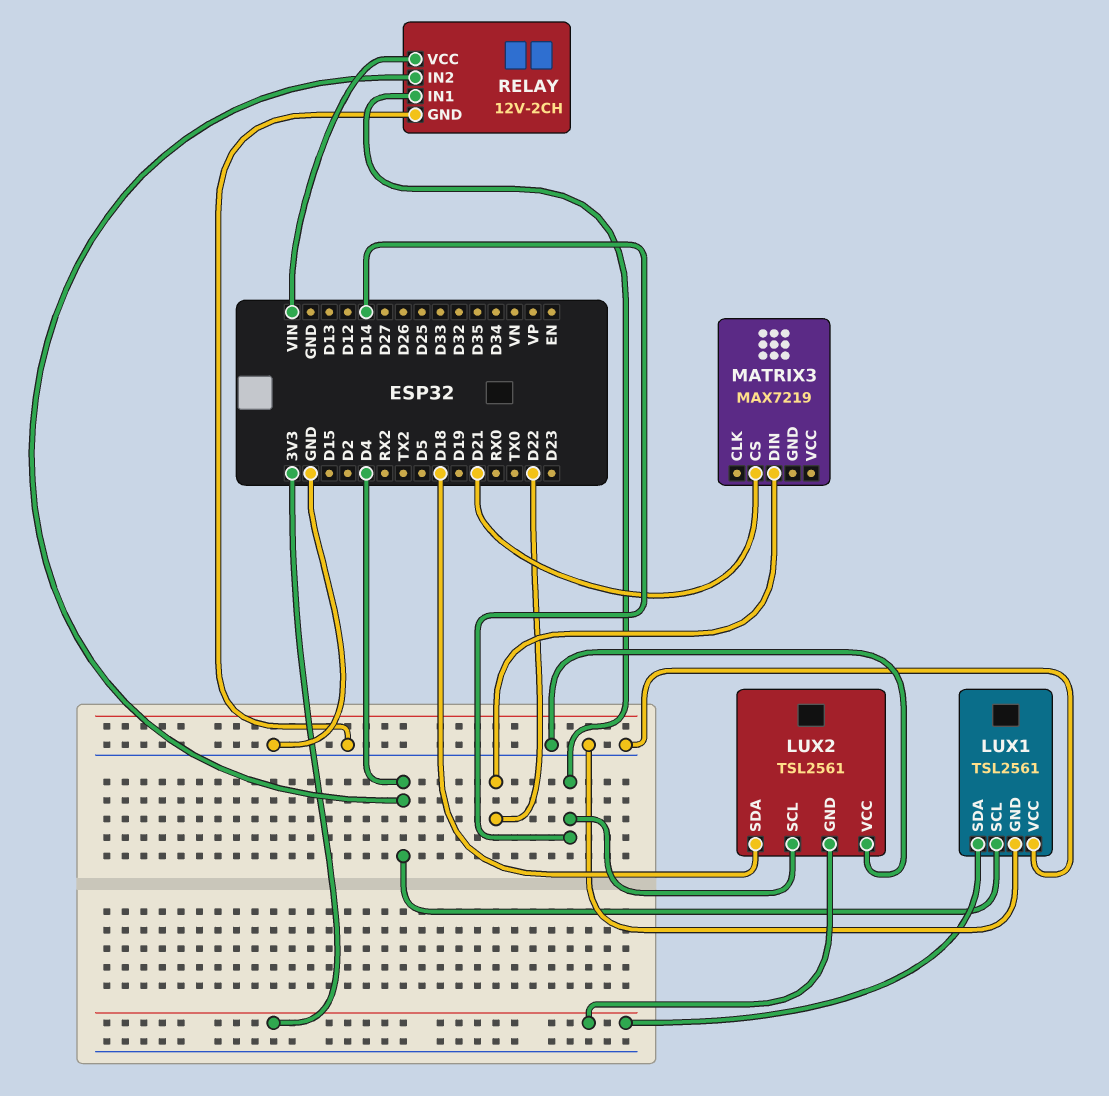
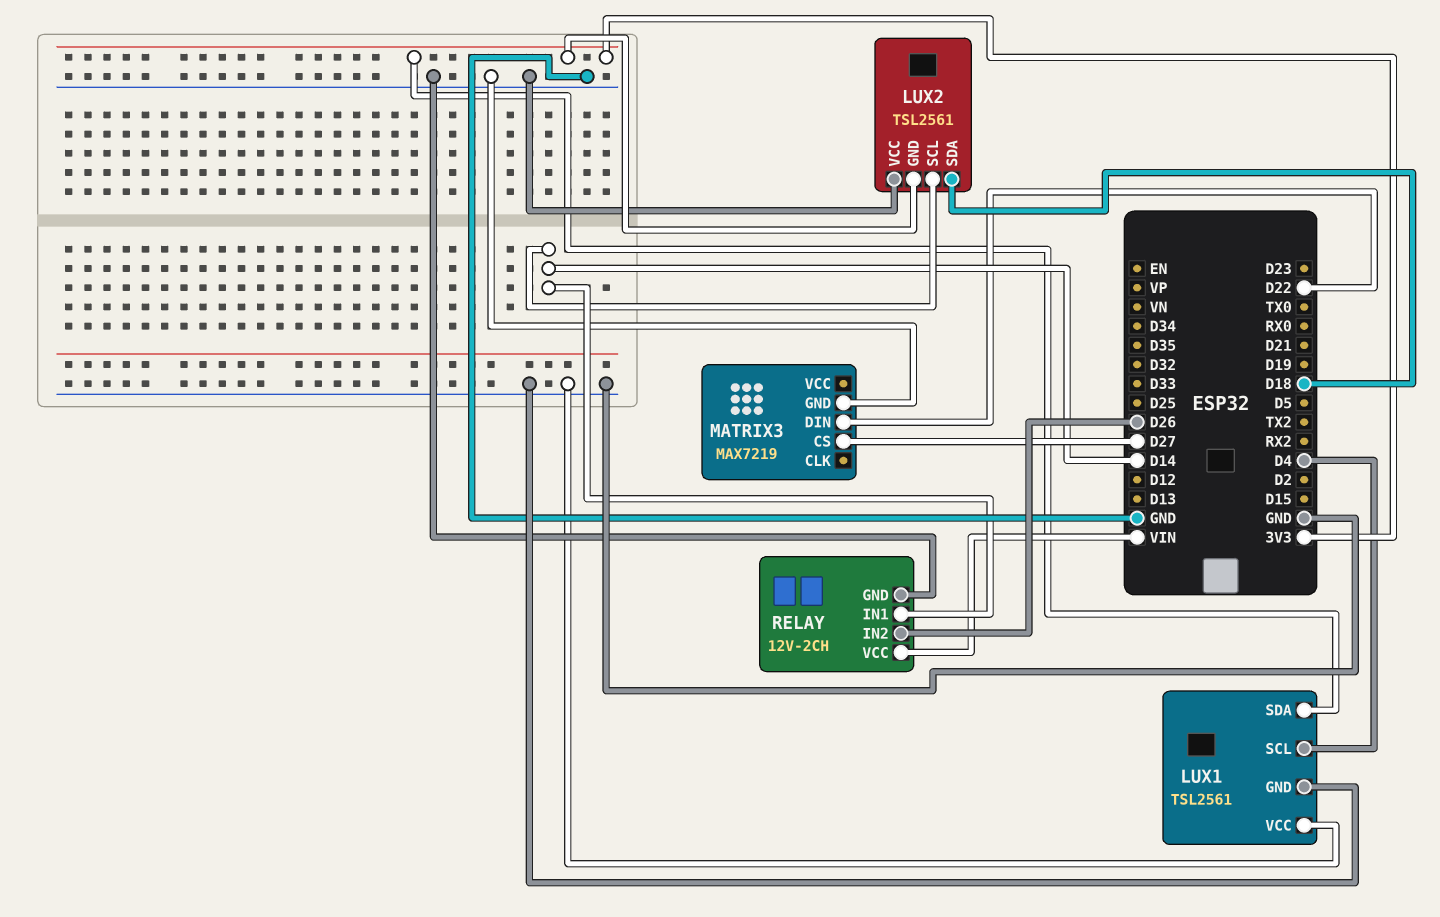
MATRIX3 pin CS: D21 -> D27
MATRIX3 pin GND: none -> GND
RELAY pin IN2: D4 -> D26

